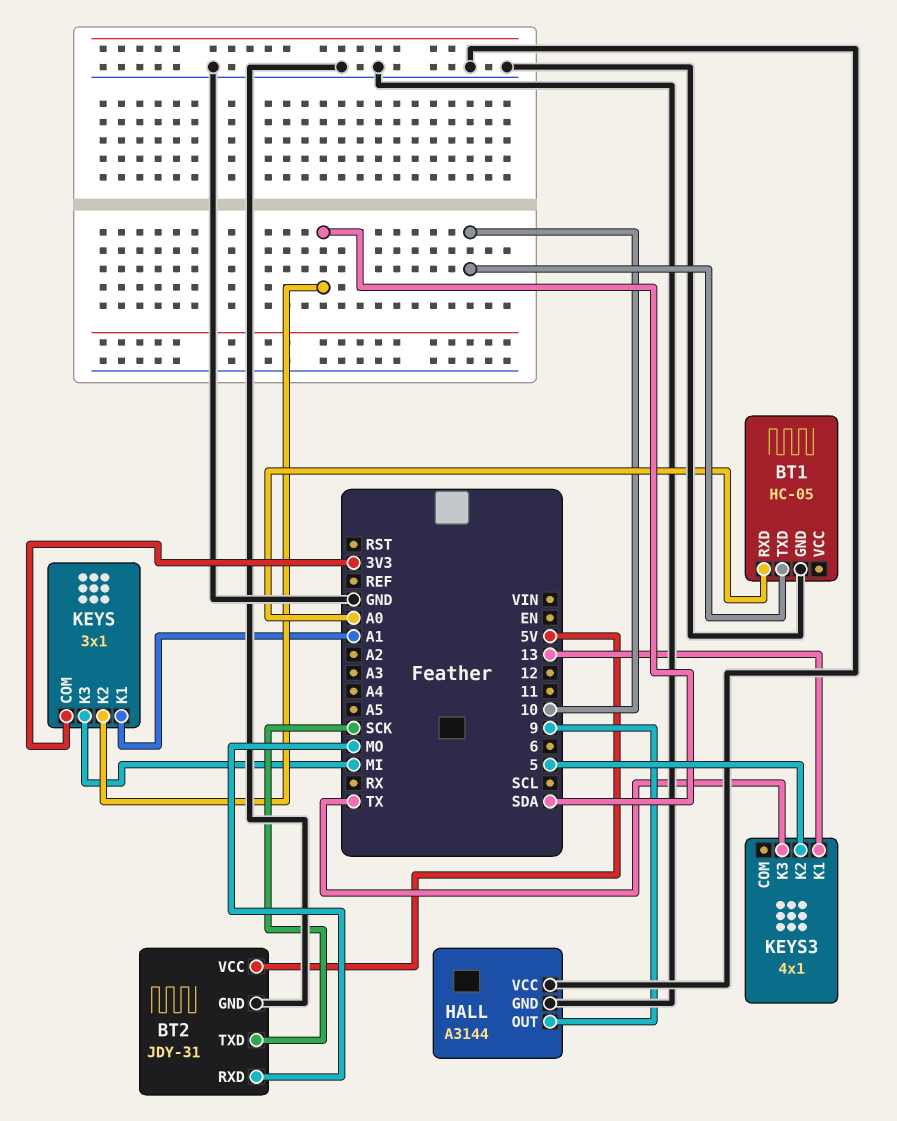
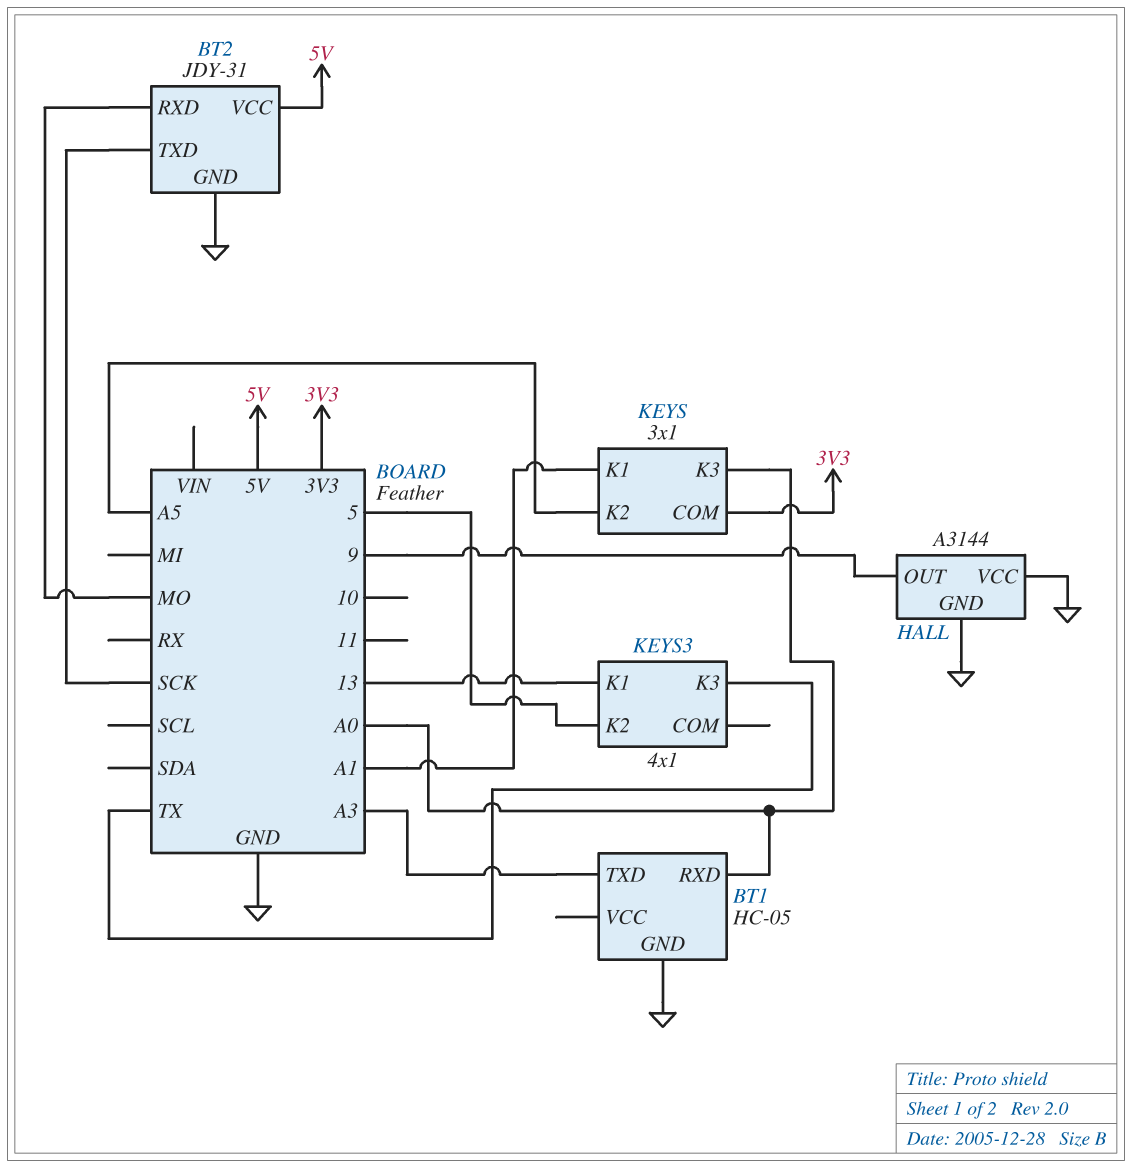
BT1 pin TXD: 10 -> A3
KEYS pin K2: SDA -> A5
KEYS pin K3: MI -> A0

